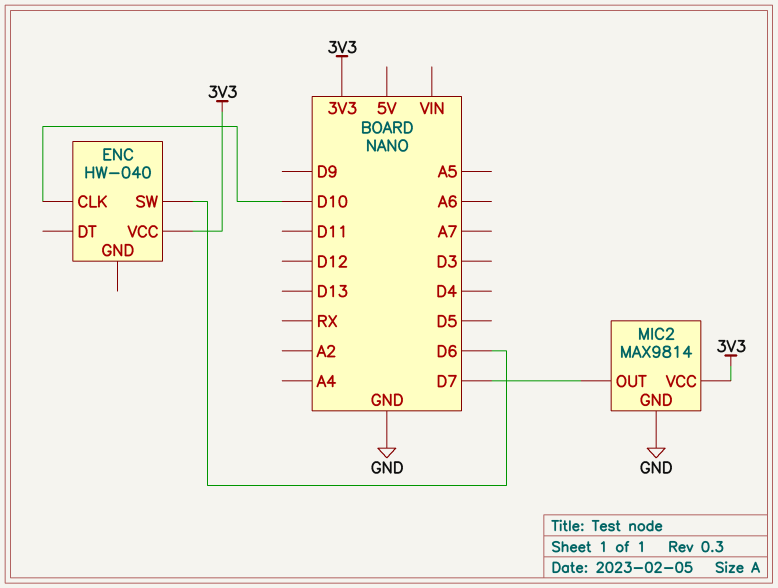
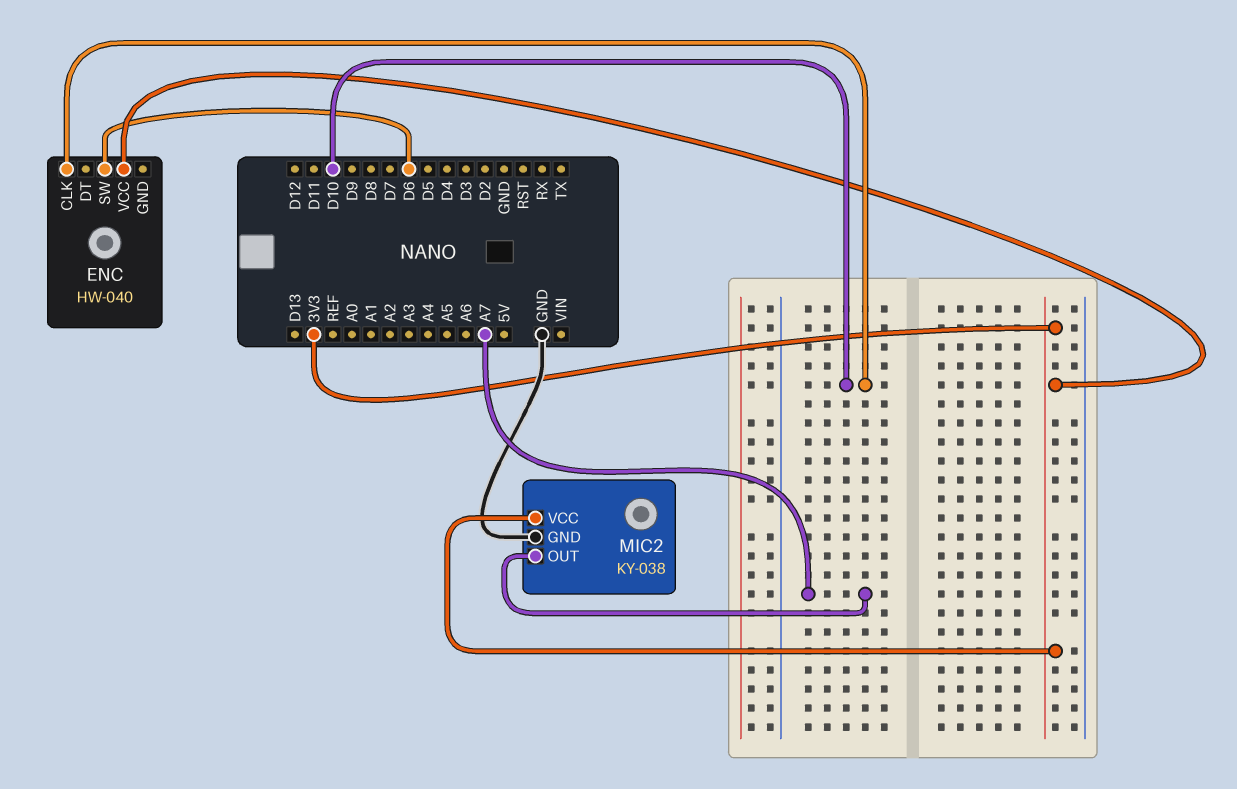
MIC2: MAX9814 -> KY-038
MIC2 pin OUT: D7 -> A7

